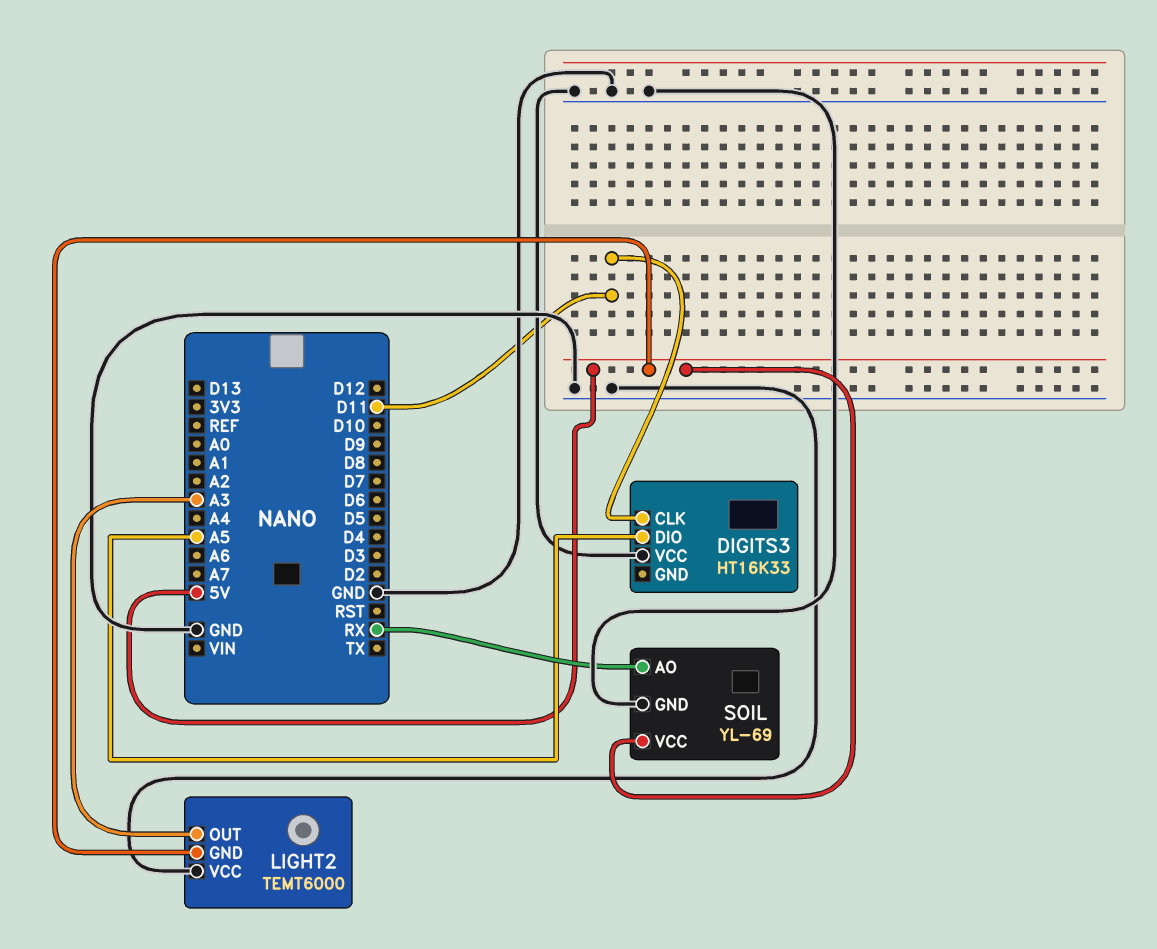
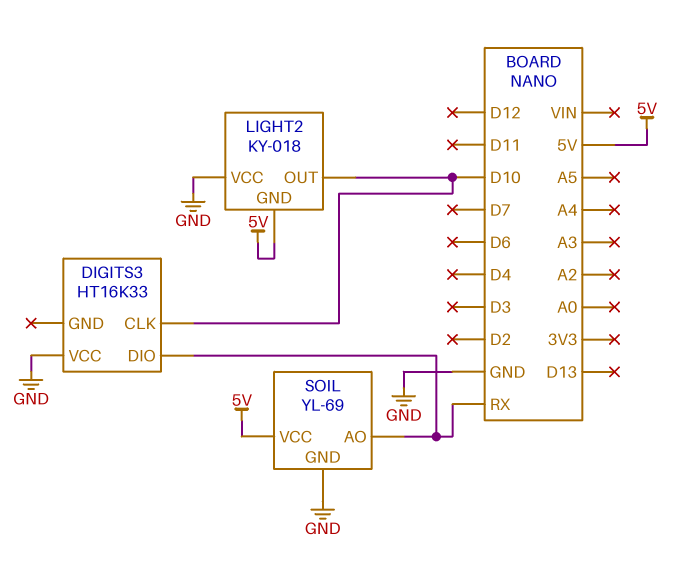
DIGITS3 pin CLK: D11 -> D10
DIGITS3 pin DIO: A5 -> RX
LIGHT2: TEMT6000 -> KY-018
LIGHT2 pin OUT: A3 -> D10

